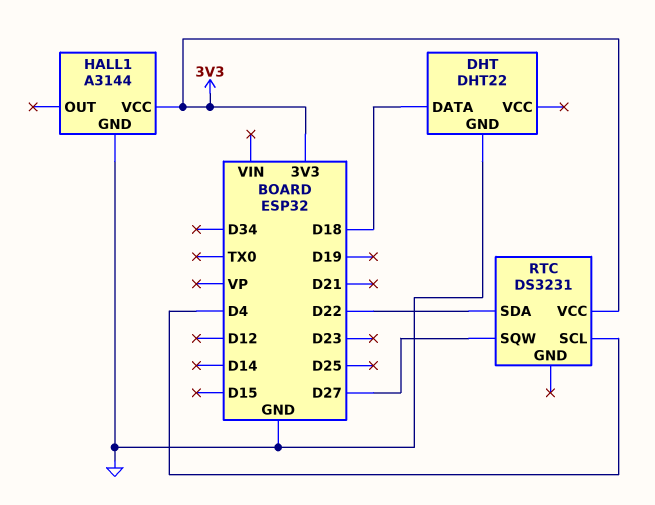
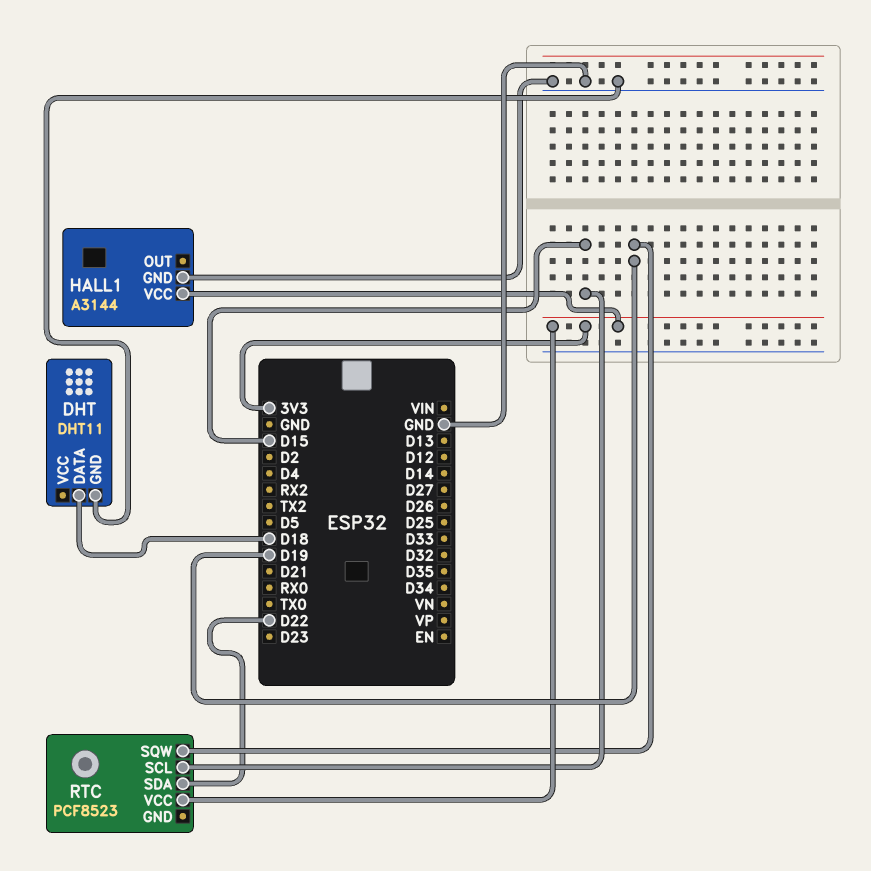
DHT: DHT22 -> DHT11
RTC: DS3231 -> PCF8523
RTC pin SCL: D4 -> D15
RTC pin SQW: D27 -> D19

